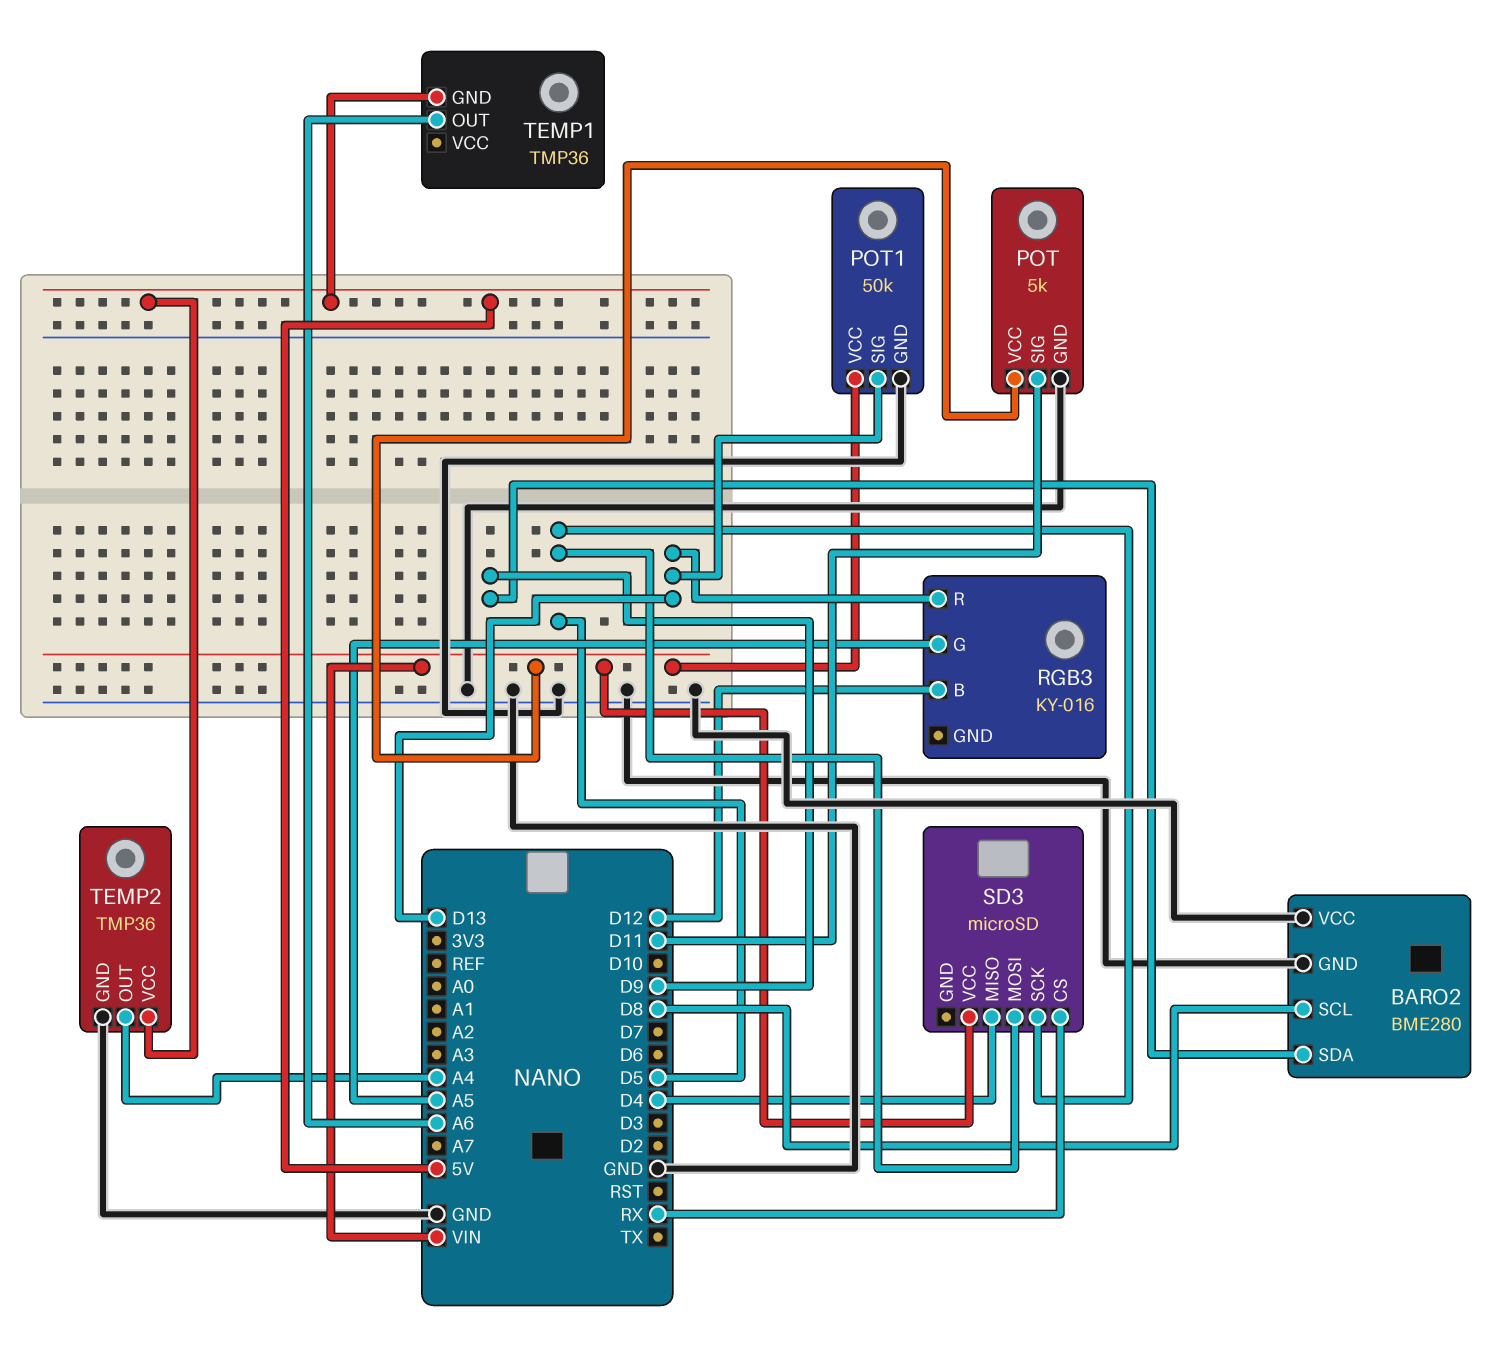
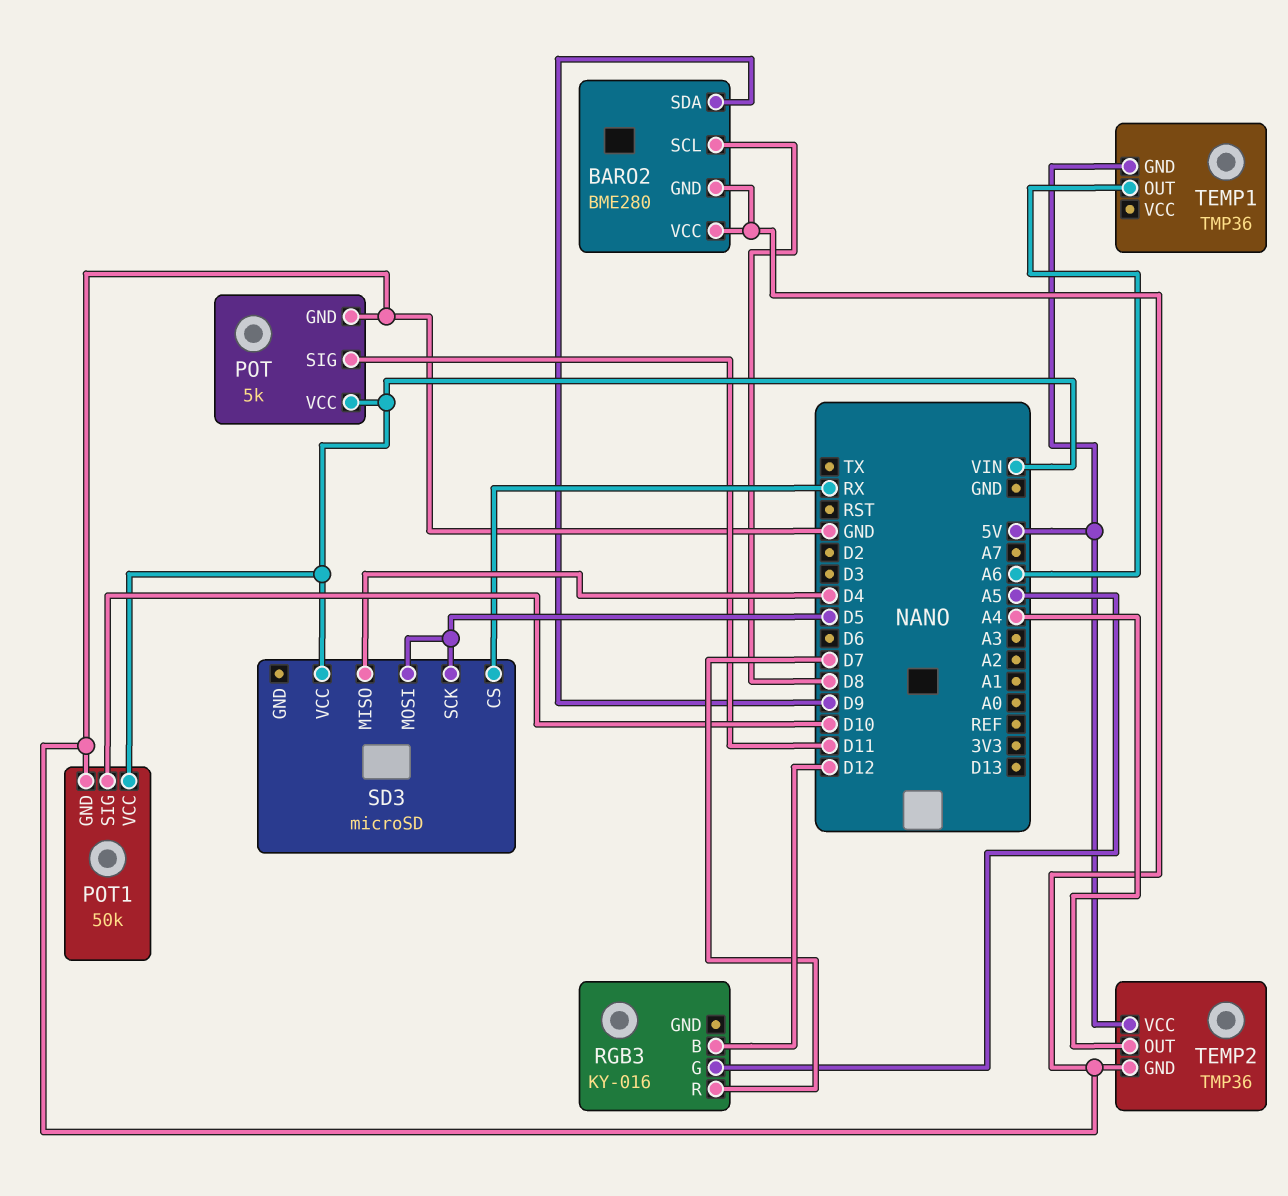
POT1 pin SIG: D13 -> D10
RGB3 pin R: D13 -> D7

